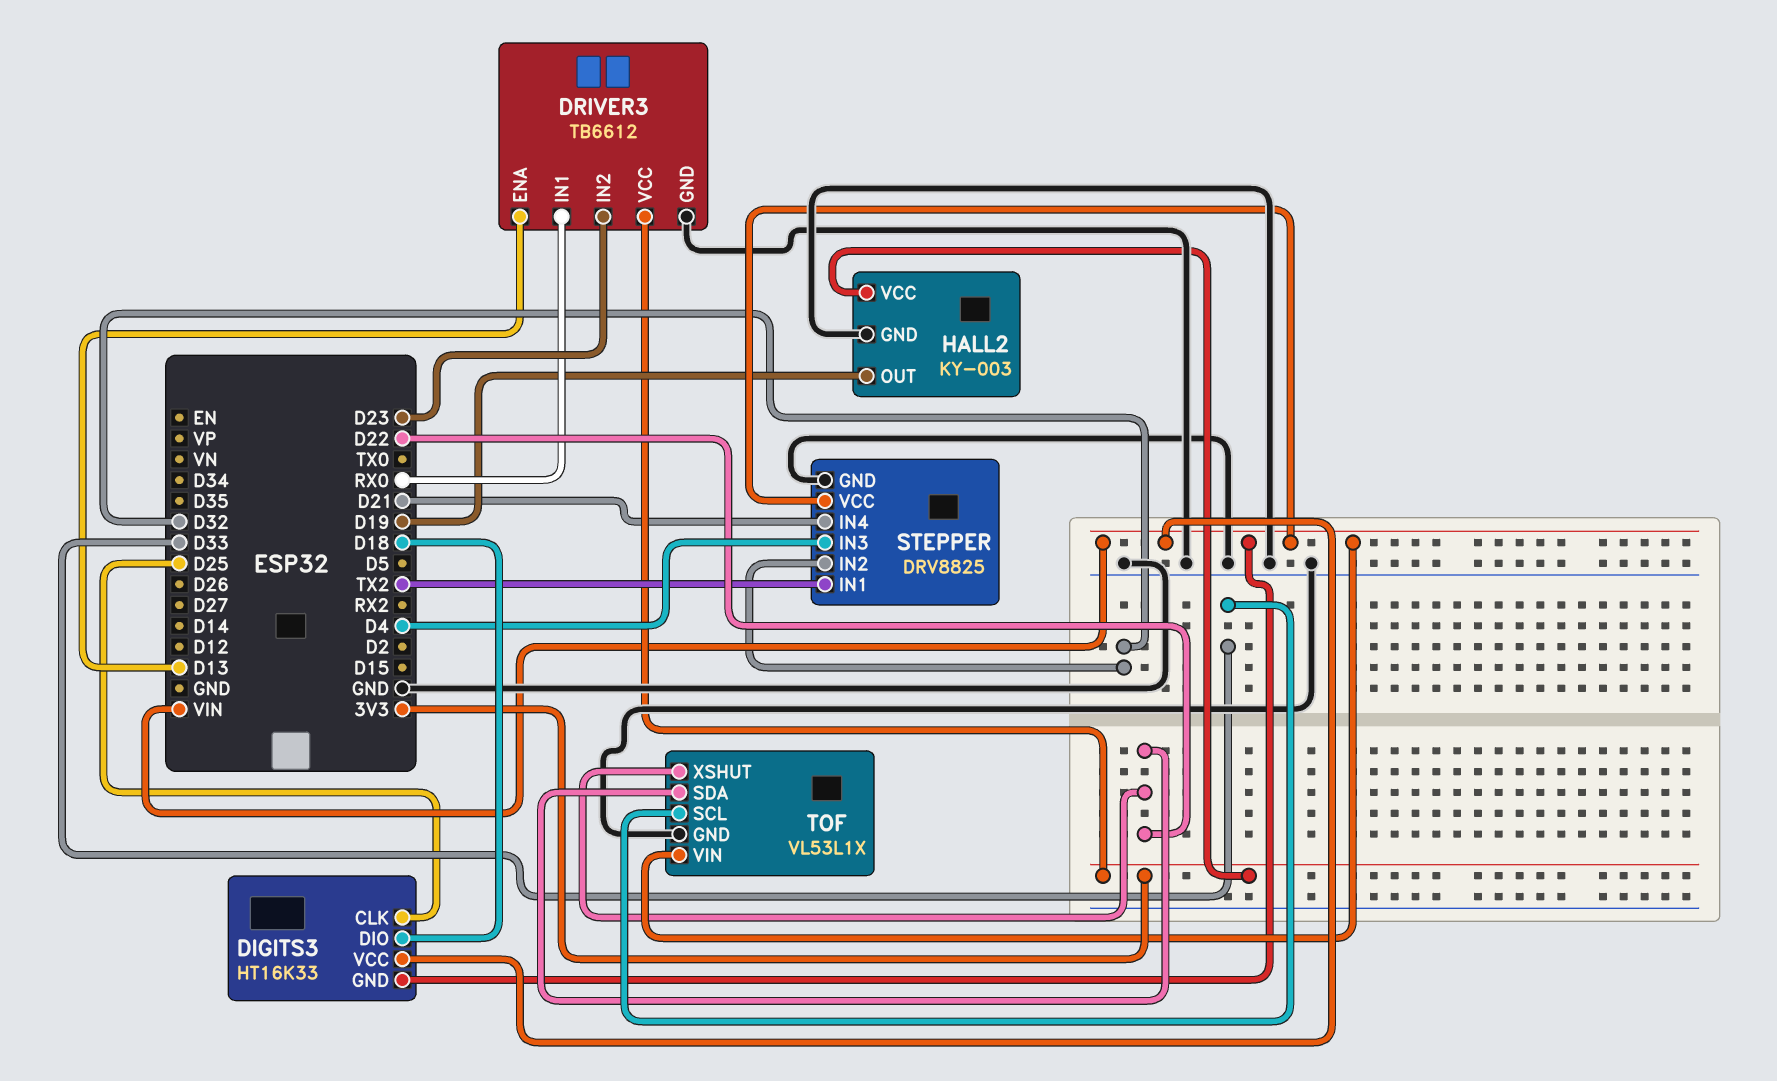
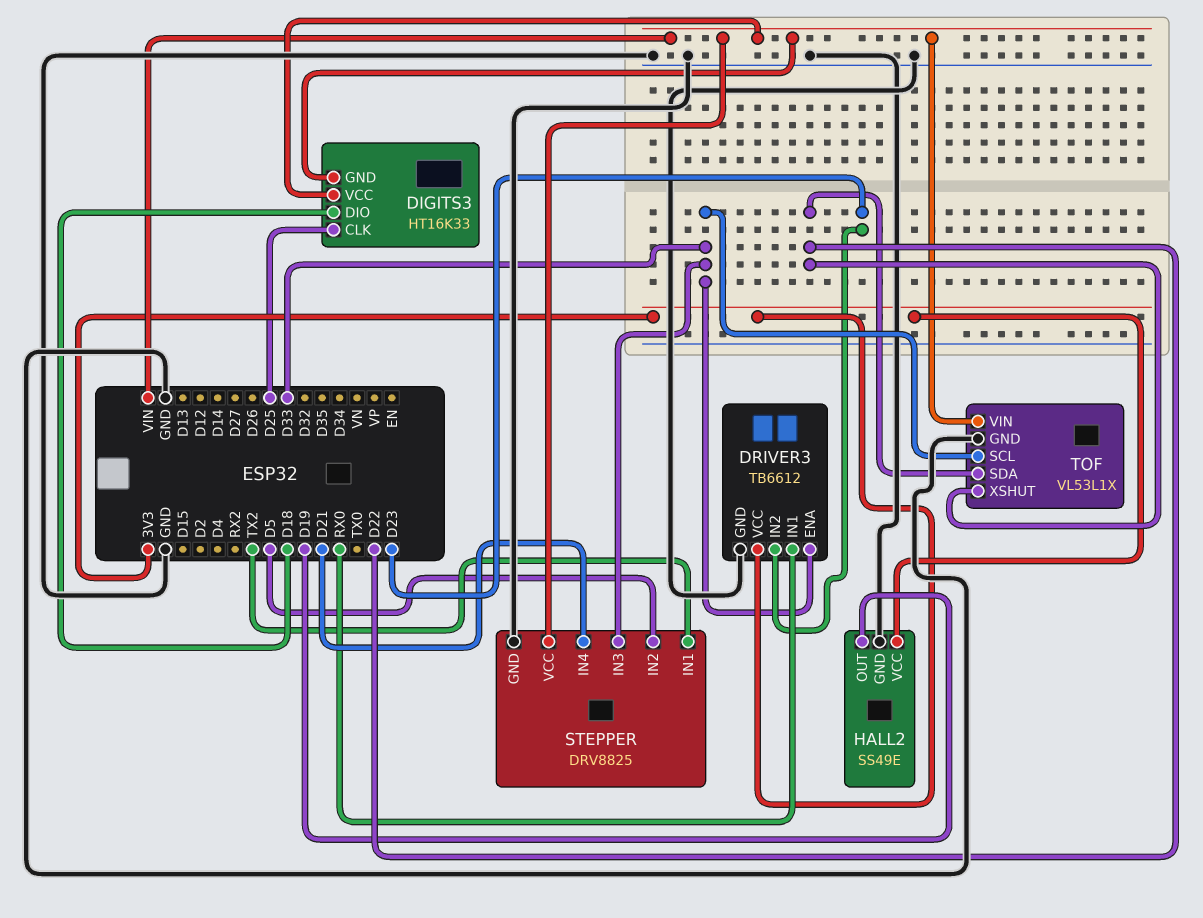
DRIVER3 pin ENA: D13 -> D33
HALL2: KY-003 -> SS49E
STEPPER pin IN2: D32 -> D5
STEPPER pin IN3: D4 -> D33

